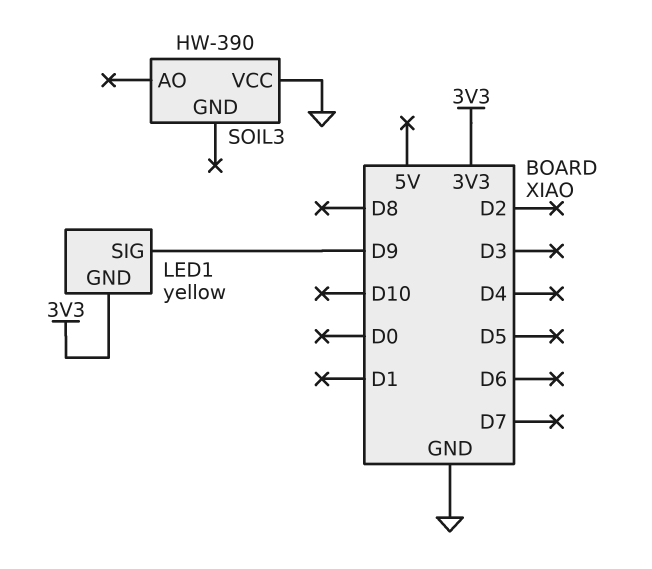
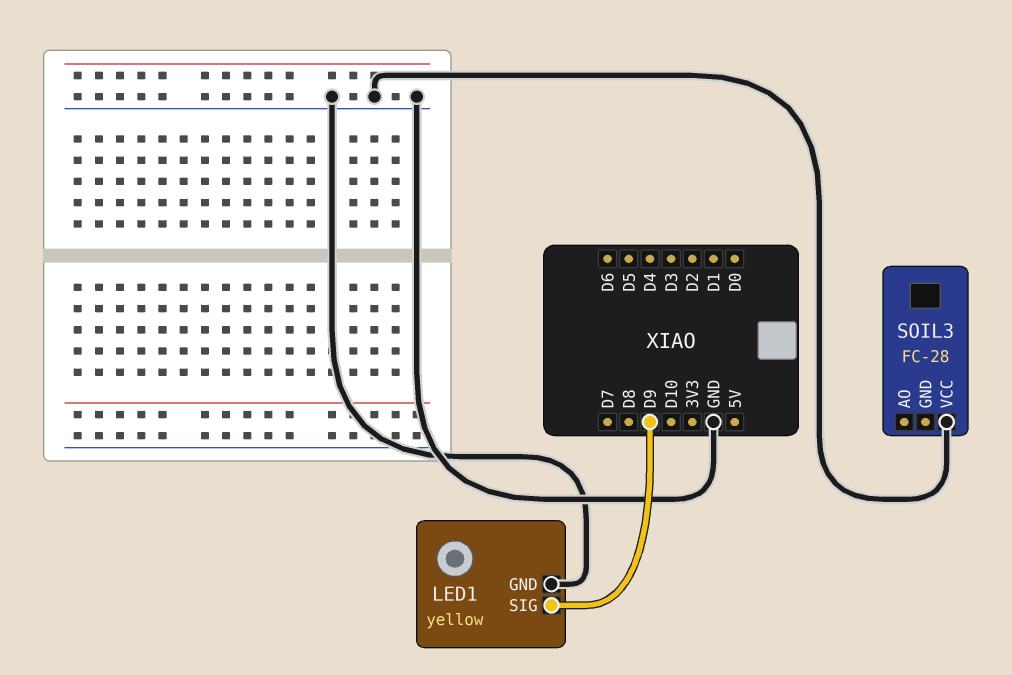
LED1 pin GND: 3V3 -> GND
SOIL3: HW-390 -> FC-28

